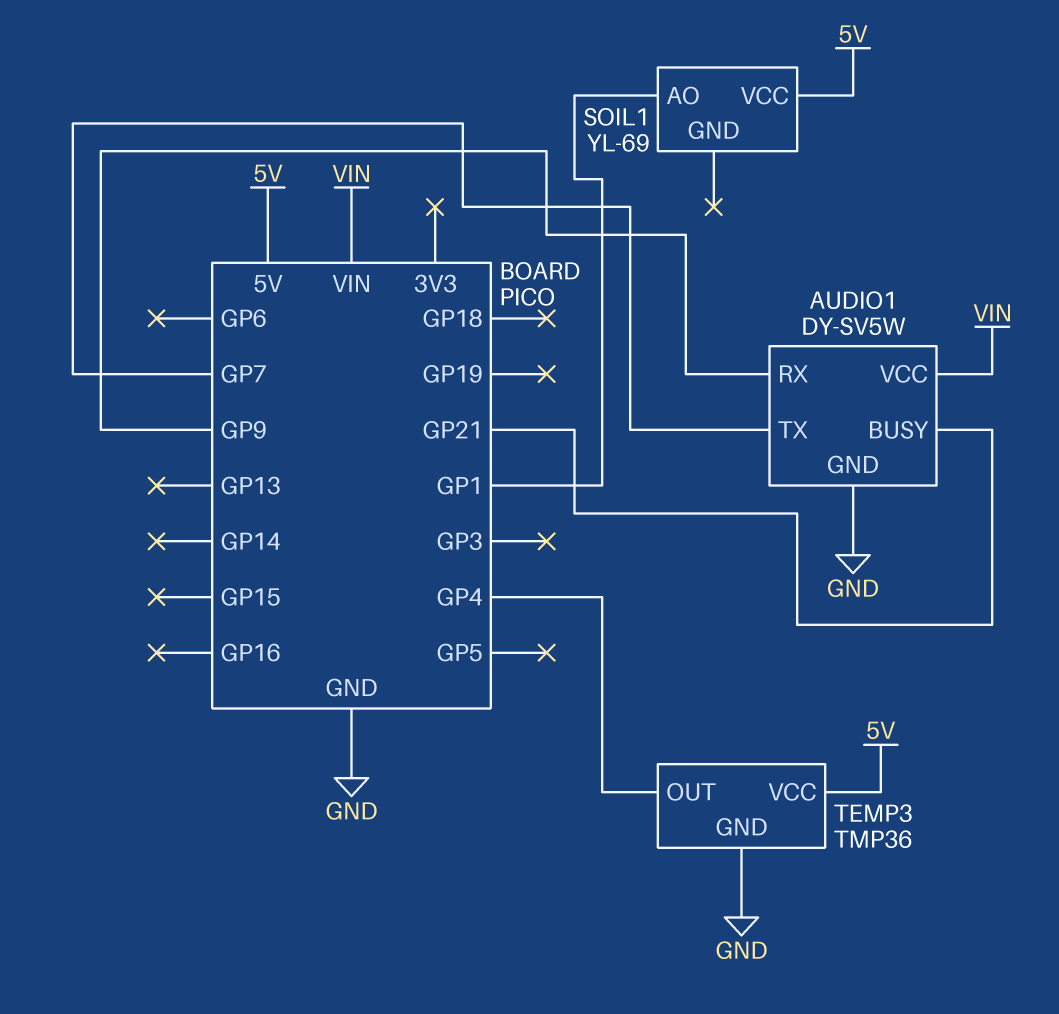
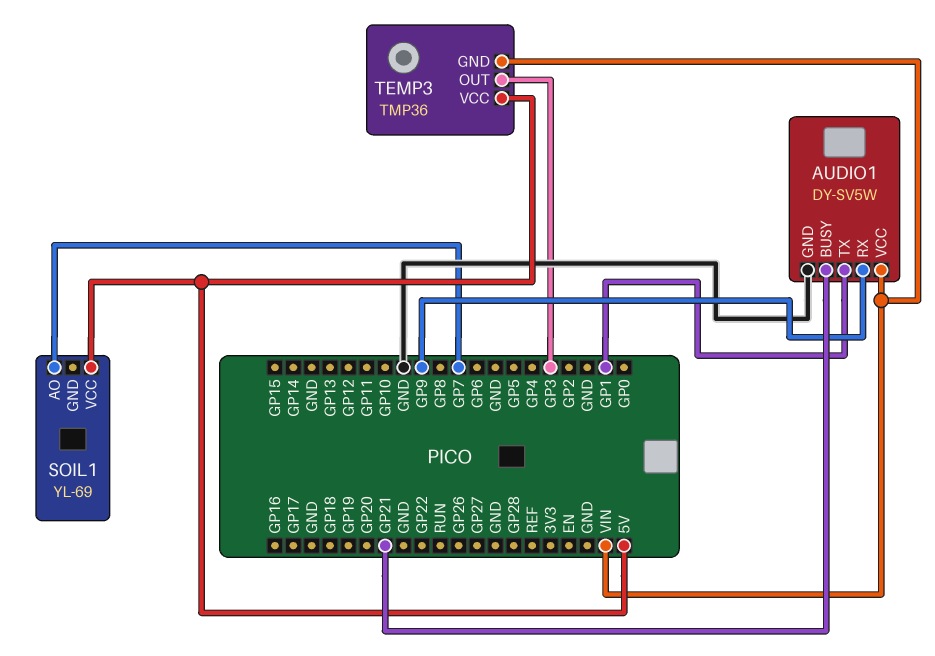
AUDIO1 pin TX: GP7 -> GP1
SOIL1 pin AO: GP1 -> GP7
TEMP3 pin GND: GND -> VIN
TEMP3 pin OUT: GP4 -> GP3

